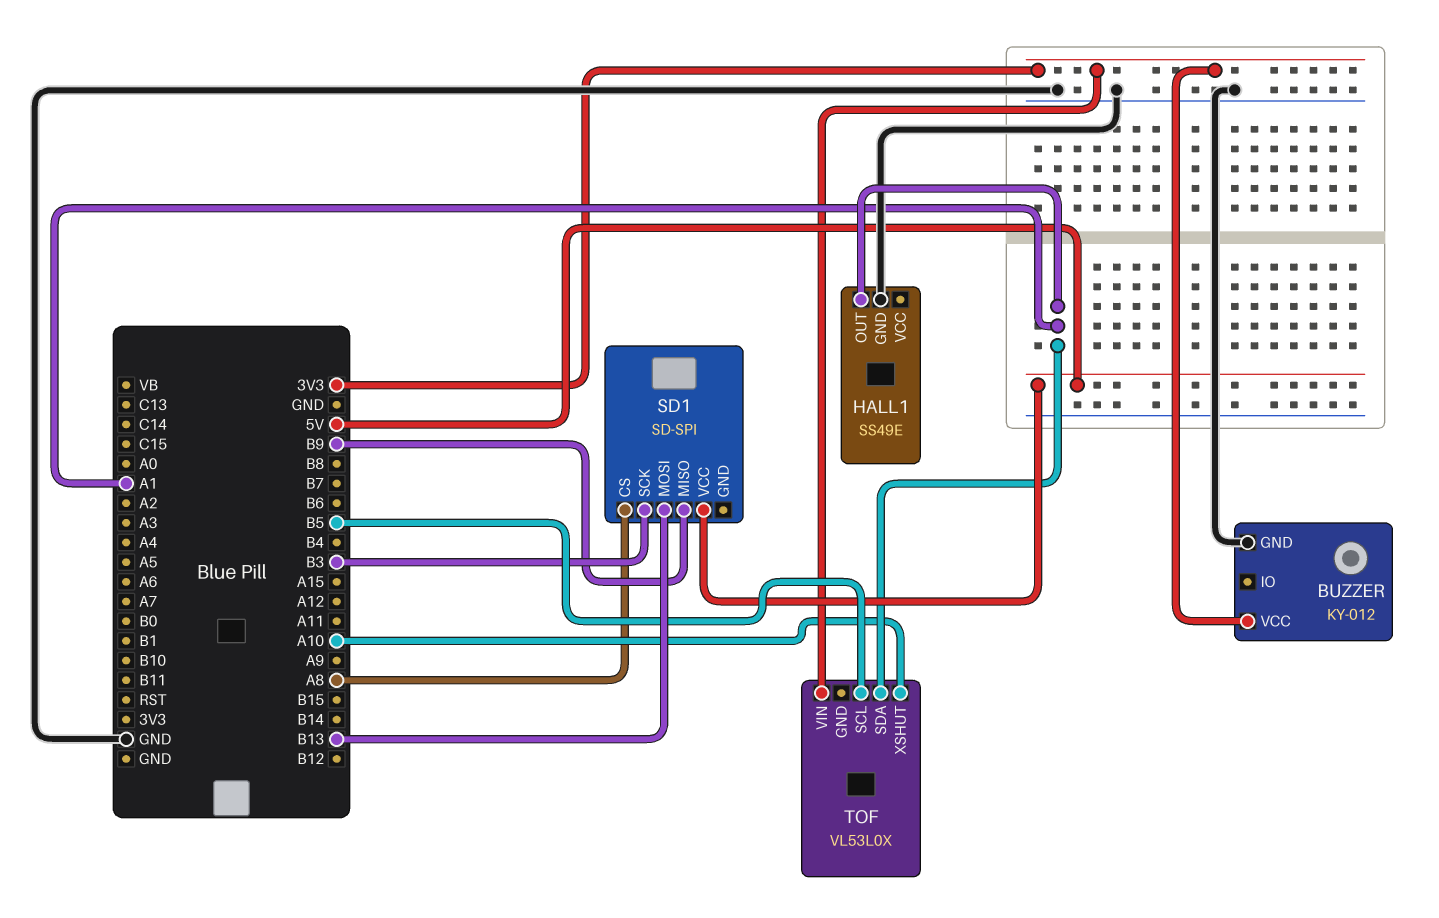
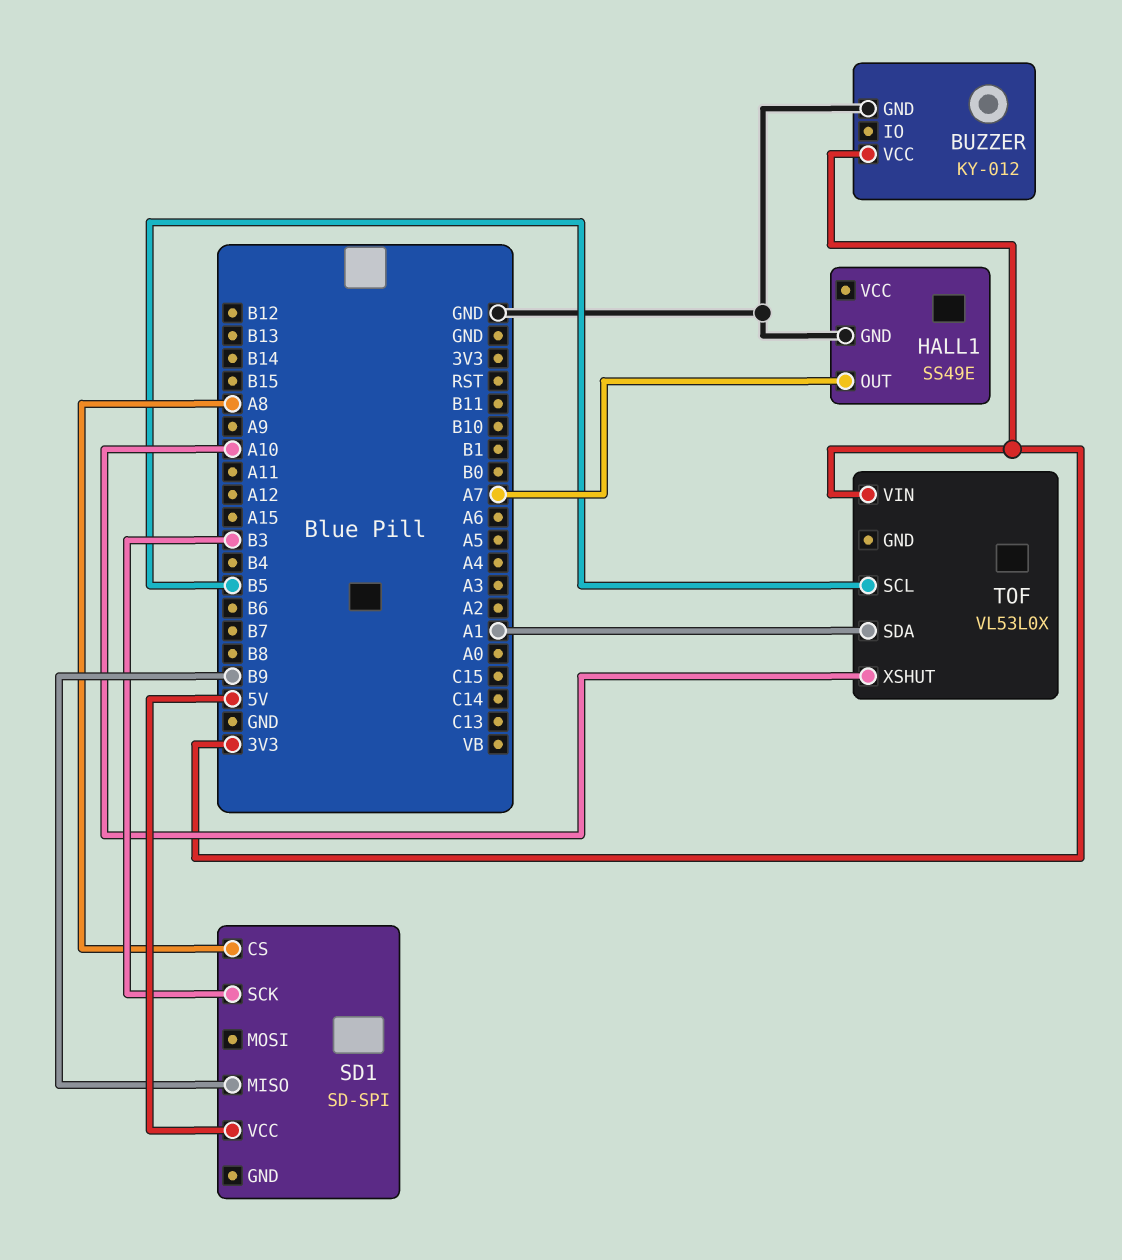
HALL1 pin OUT: A1 -> A7
SD1 pin MOSI: B13 -> none

